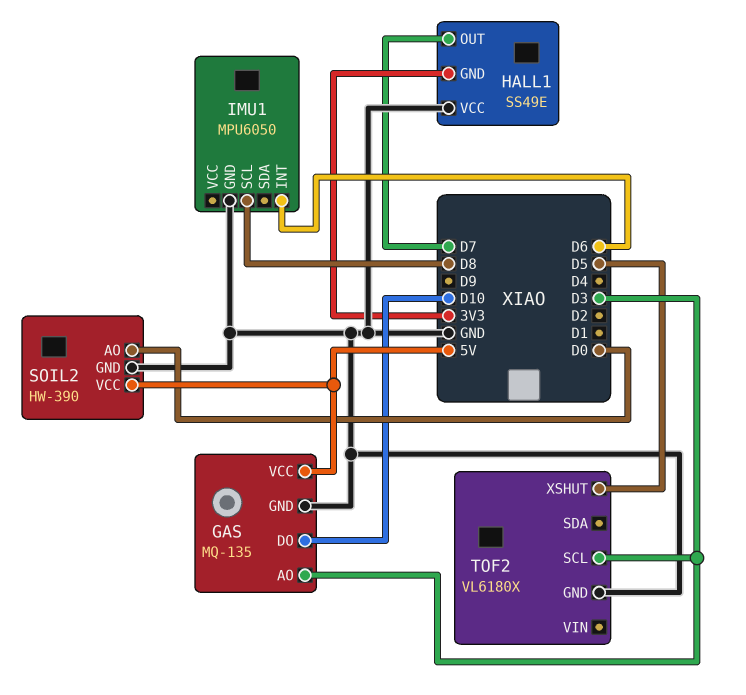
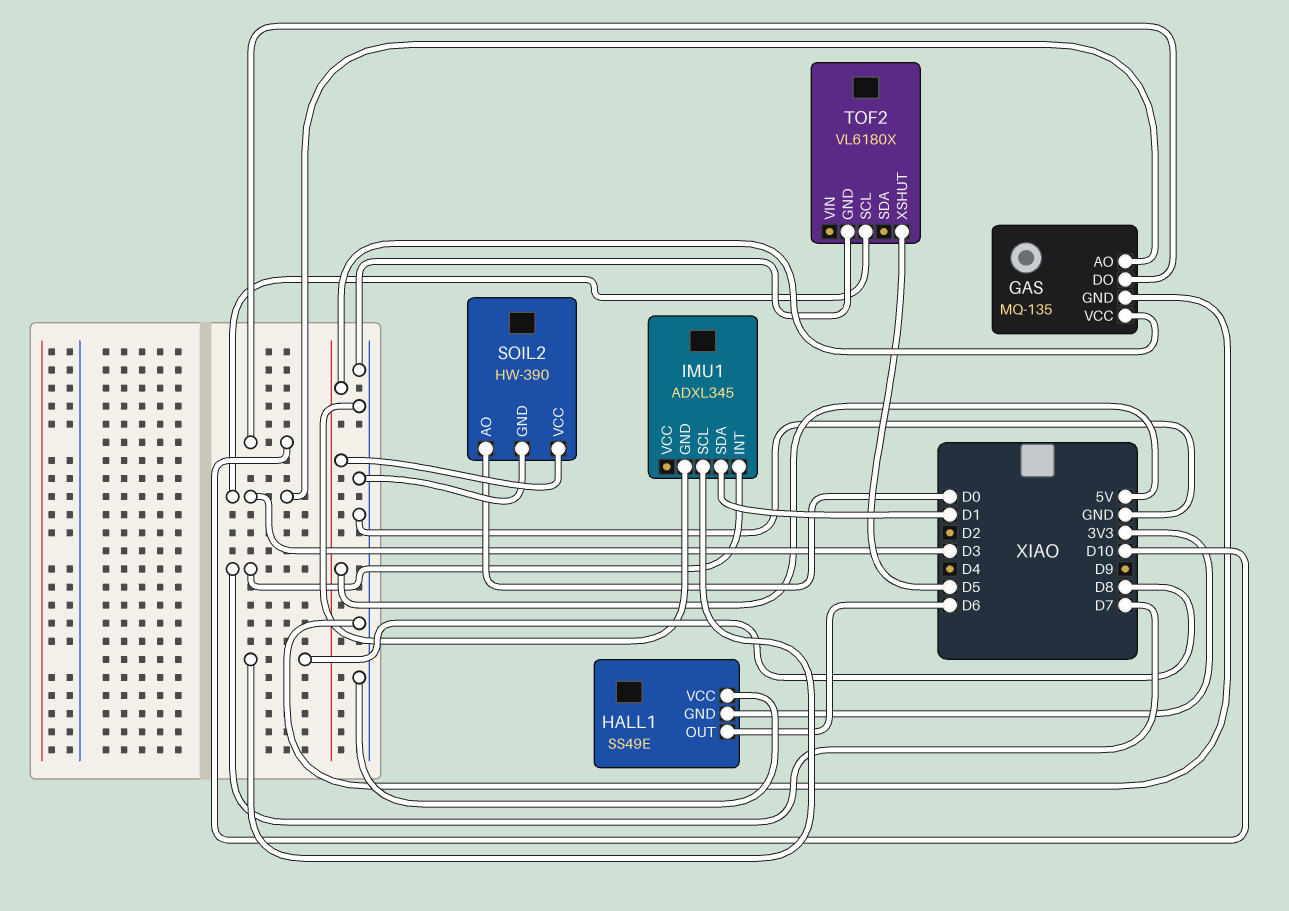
HALL1 pin OUT: D7 -> D6
IMU1: MPU6050 -> ADXL345
IMU1 pin INT: D6 -> D7
IMU1 pin SDA: none -> D1

